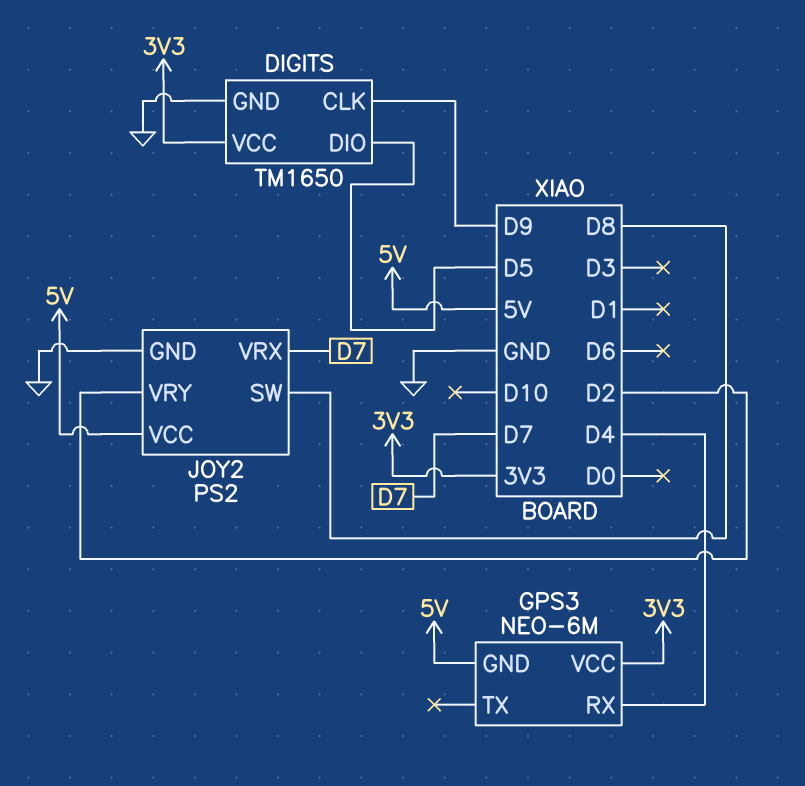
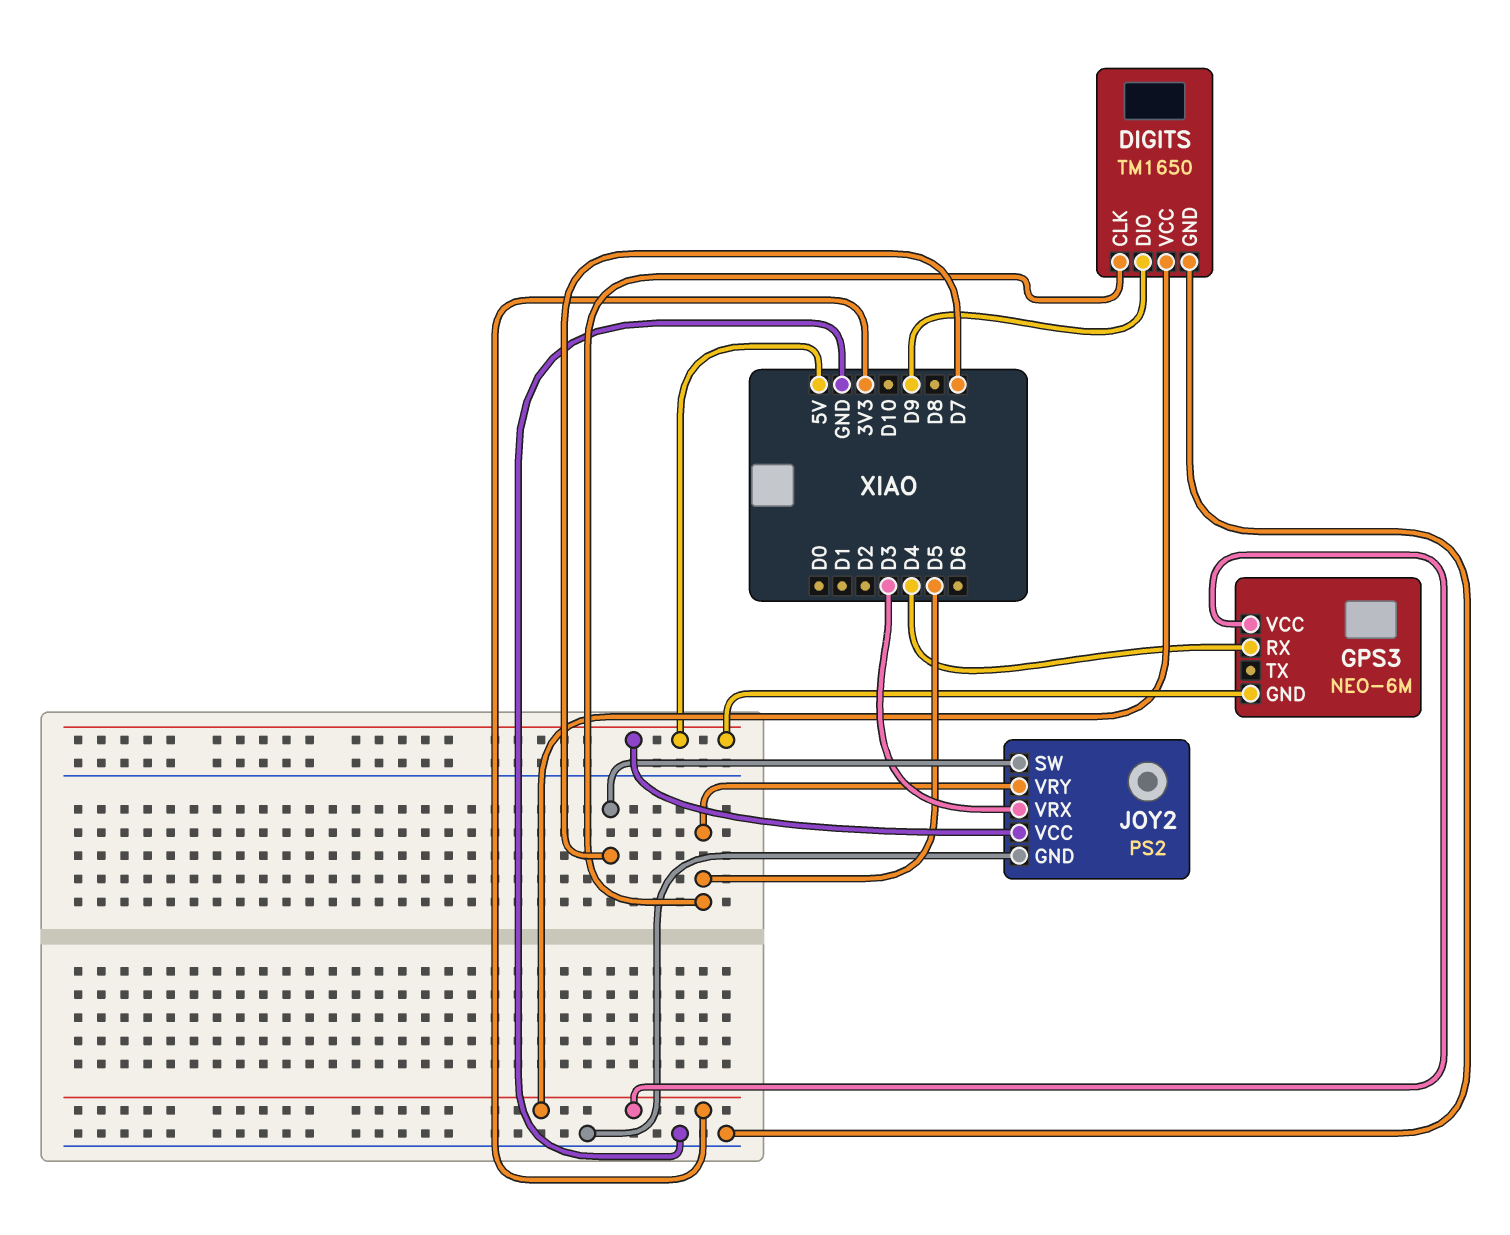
DIGITS pin CLK: D9 -> D5
DIGITS pin DIO: D5 -> D9
JOY2 pin SW: D8 -> D7
JOY2 pin VRX: D7 -> D3
JOY2 pin VRY: D2 -> D5

